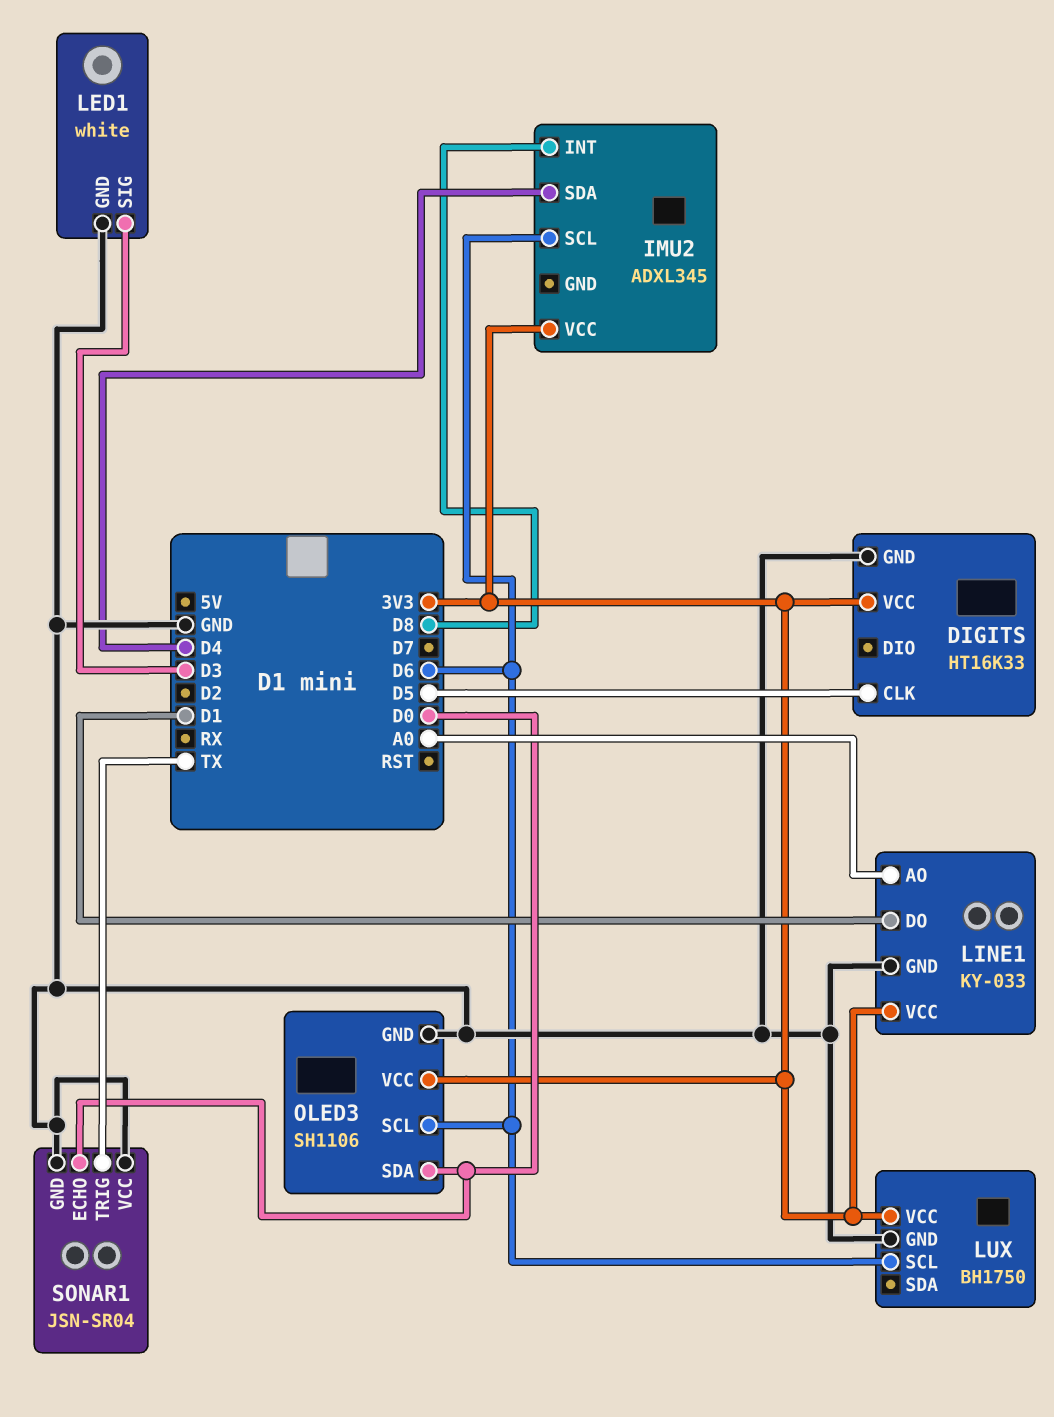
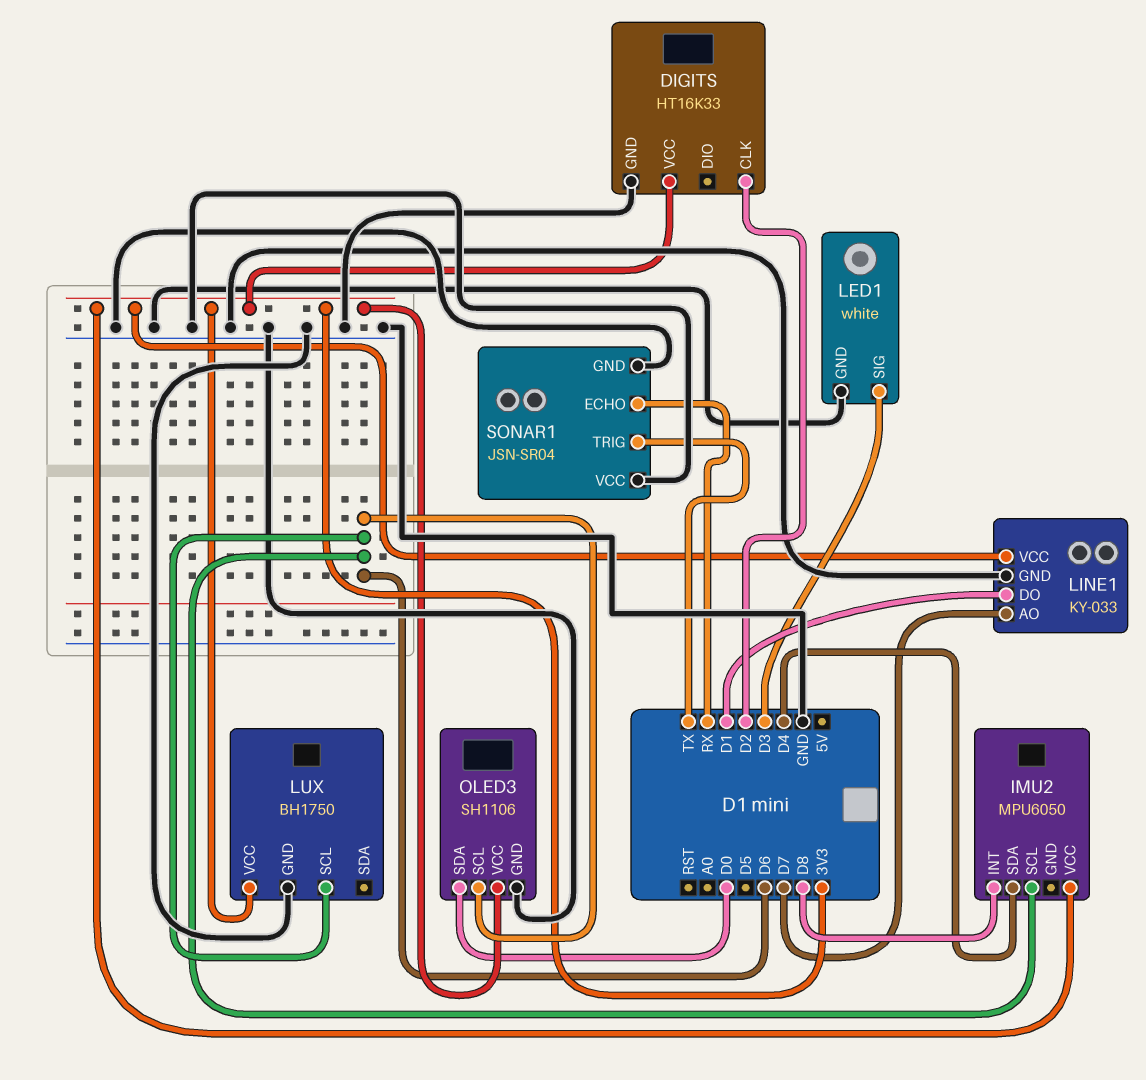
DIGITS pin CLK: D5 -> D2
IMU2: ADXL345 -> MPU6050
LINE1 pin AO: A0 -> D7
SONAR1 pin ECHO: D0 -> RX

